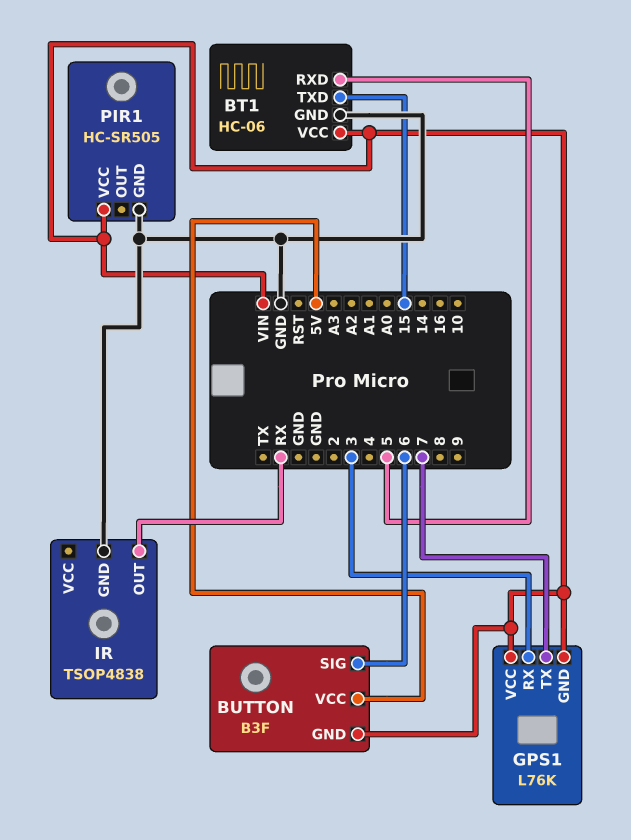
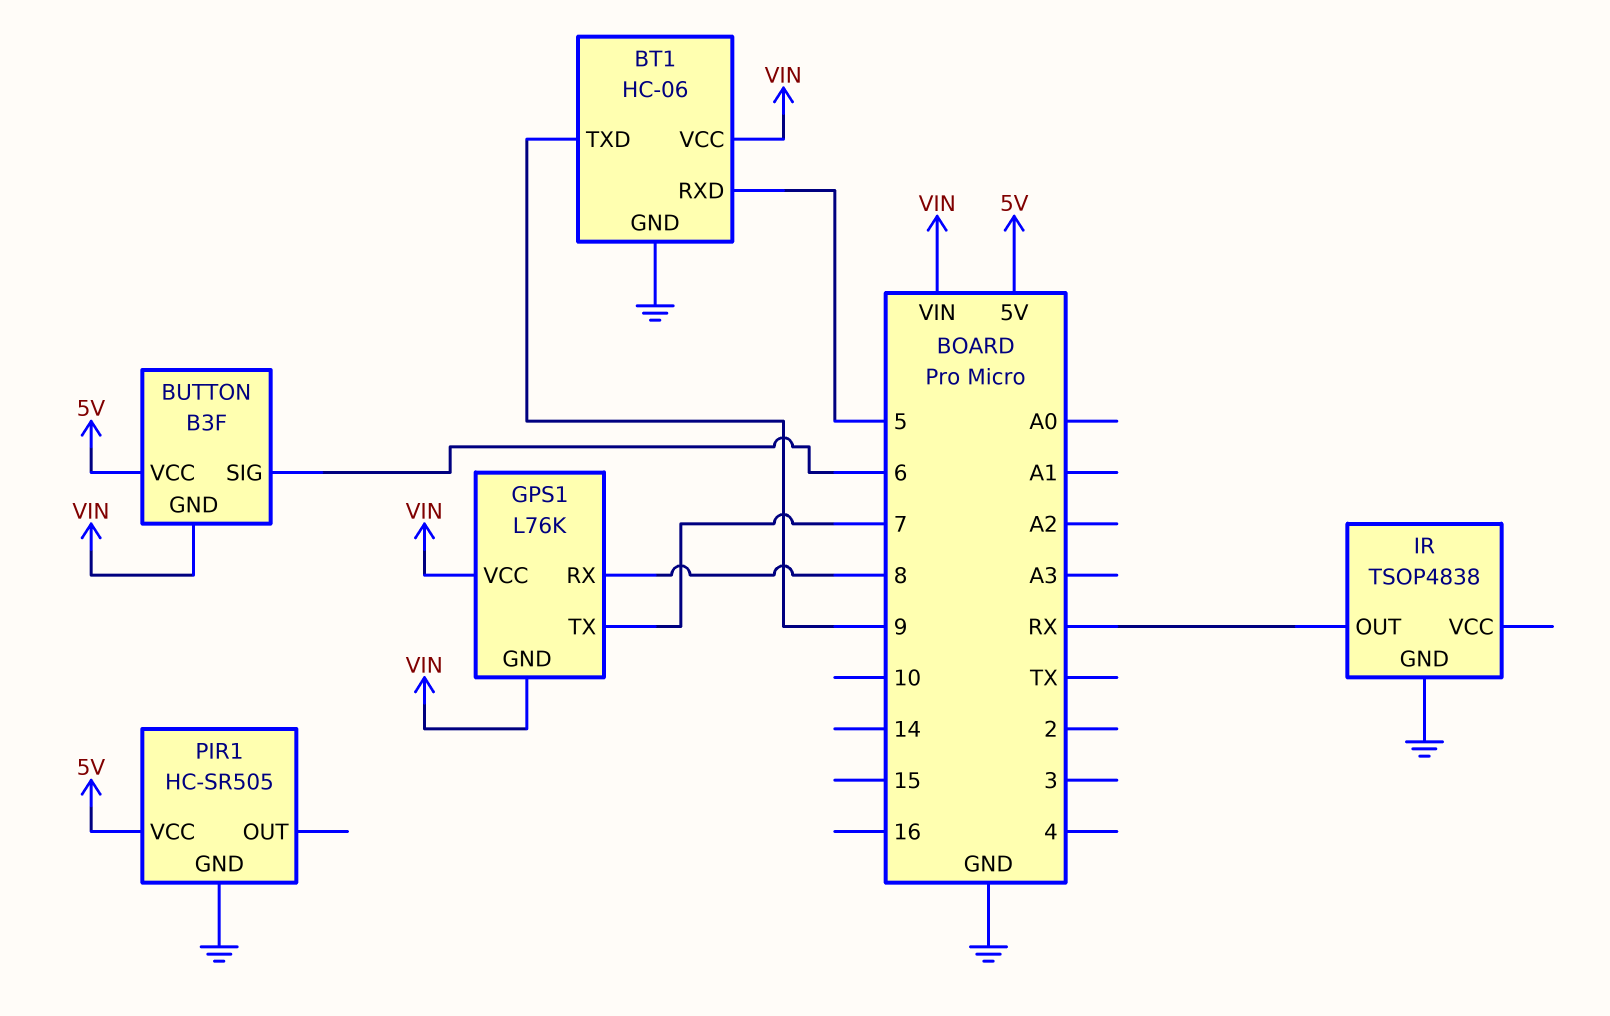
BT1 pin TXD: 15 -> 9
GPS1 pin RX: 3 -> 8
PIR1 pin VCC: VIN -> 5V

